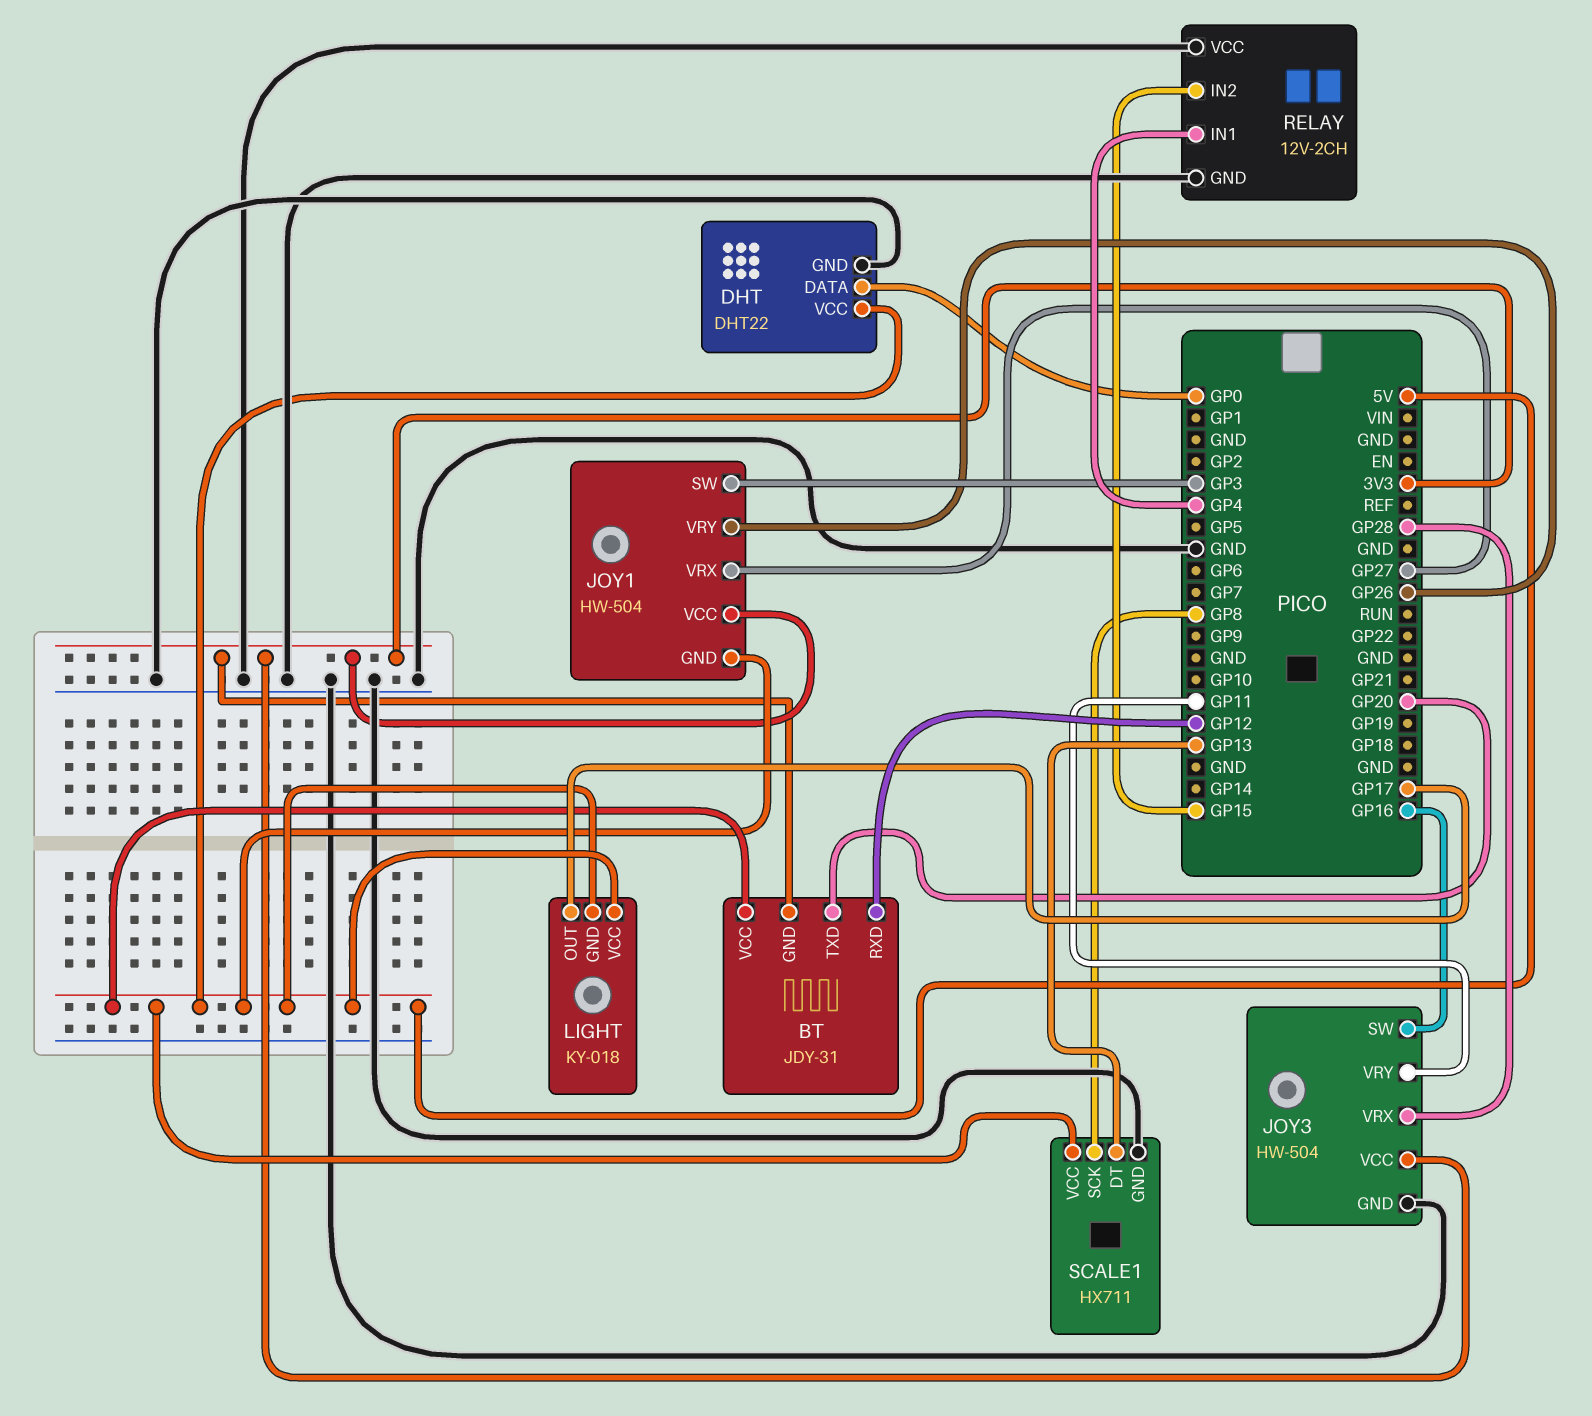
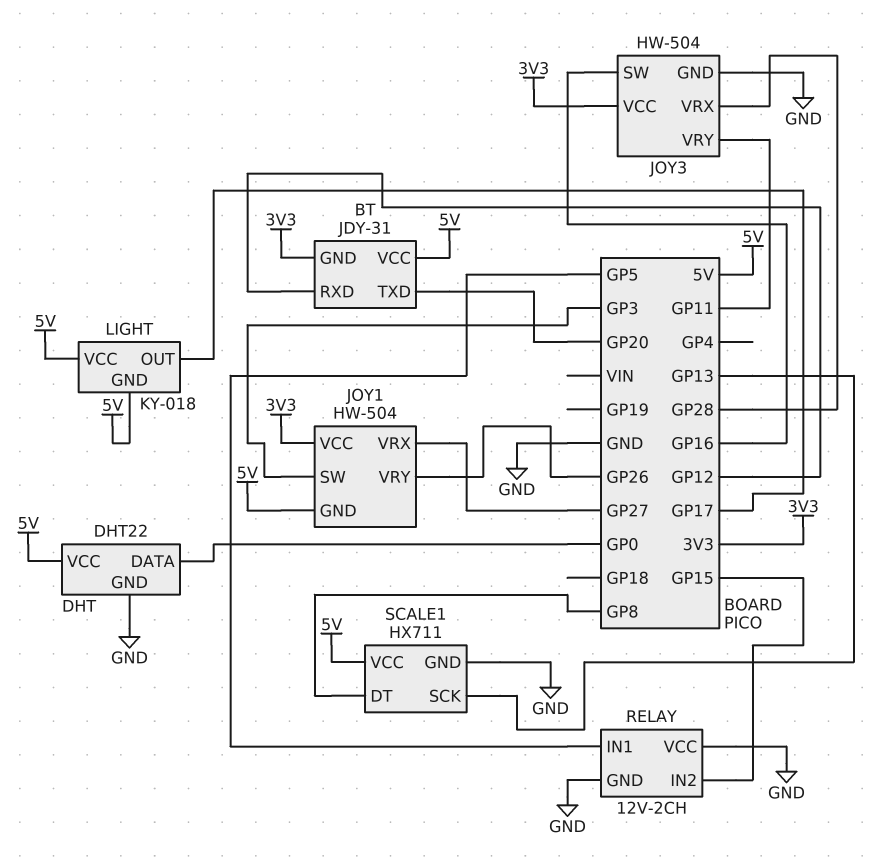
RELAY pin IN1: GP4 -> GP5
SCALE1 pin DT: GP13 -> GP8
SCALE1 pin SCK: GP8 -> GP13

